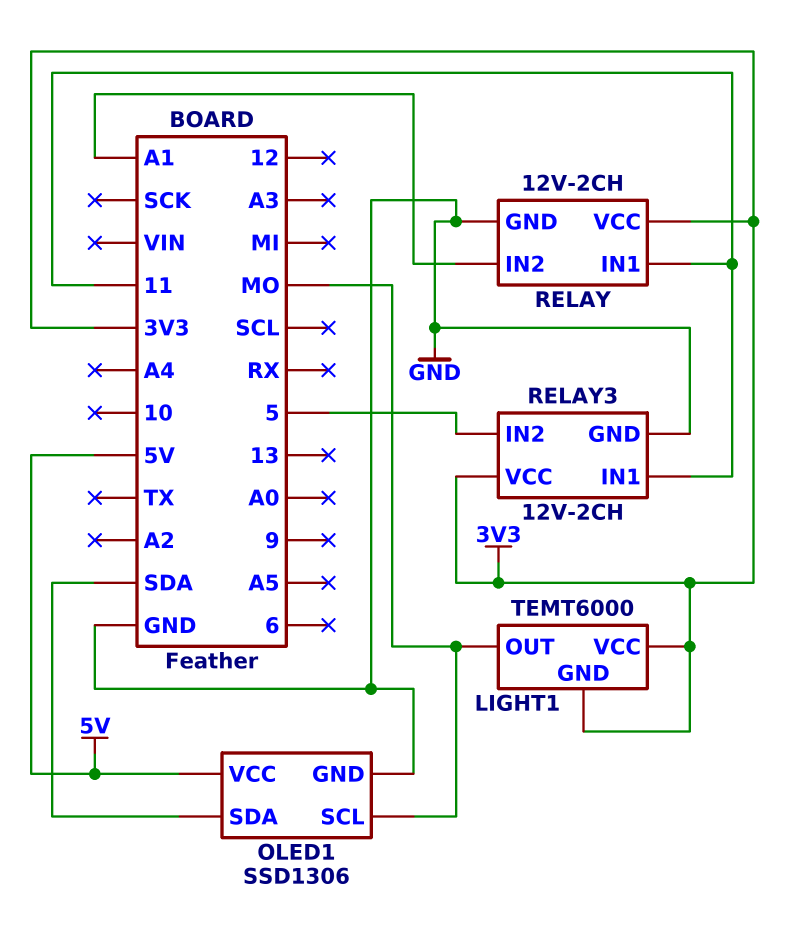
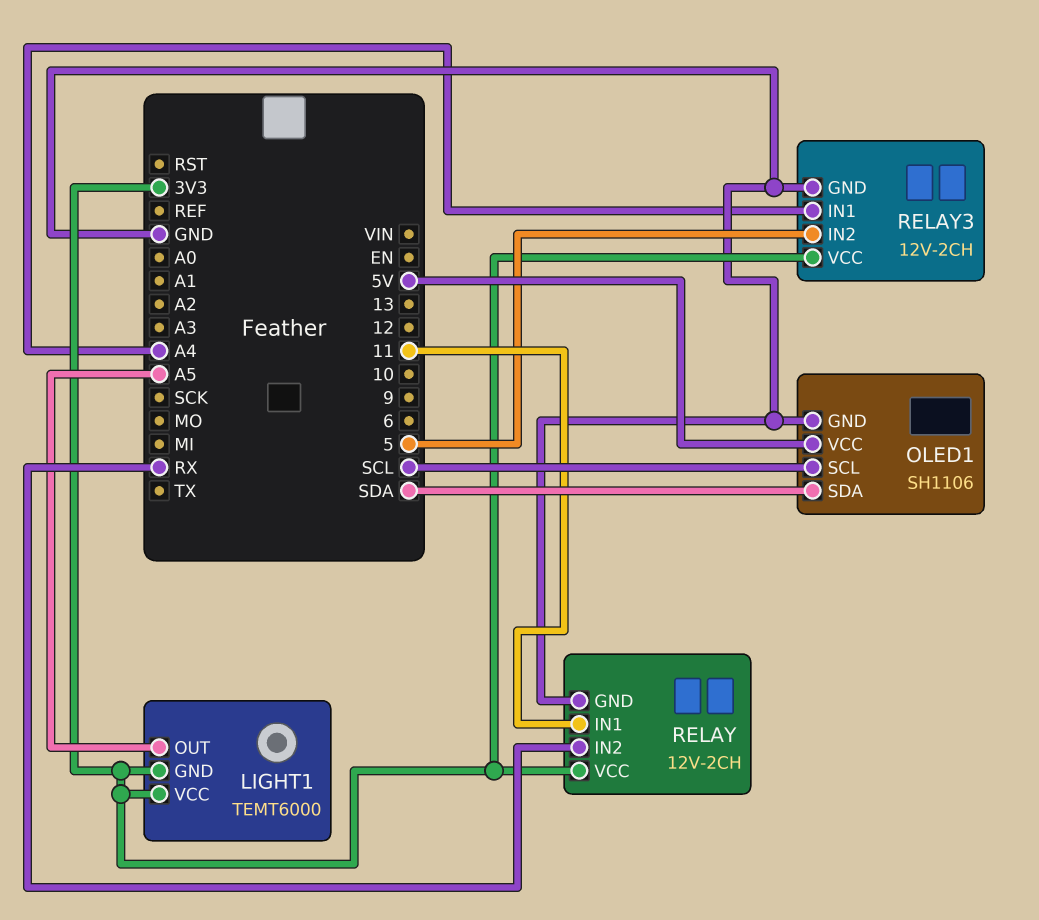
LIGHT1 pin OUT: MO -> A5
OLED1: SSD1306 -> SH1106
OLED1 pin SCL: MO -> SCL
RELAY pin IN2: A1 -> RX
RELAY3 pin IN1: 11 -> A4

